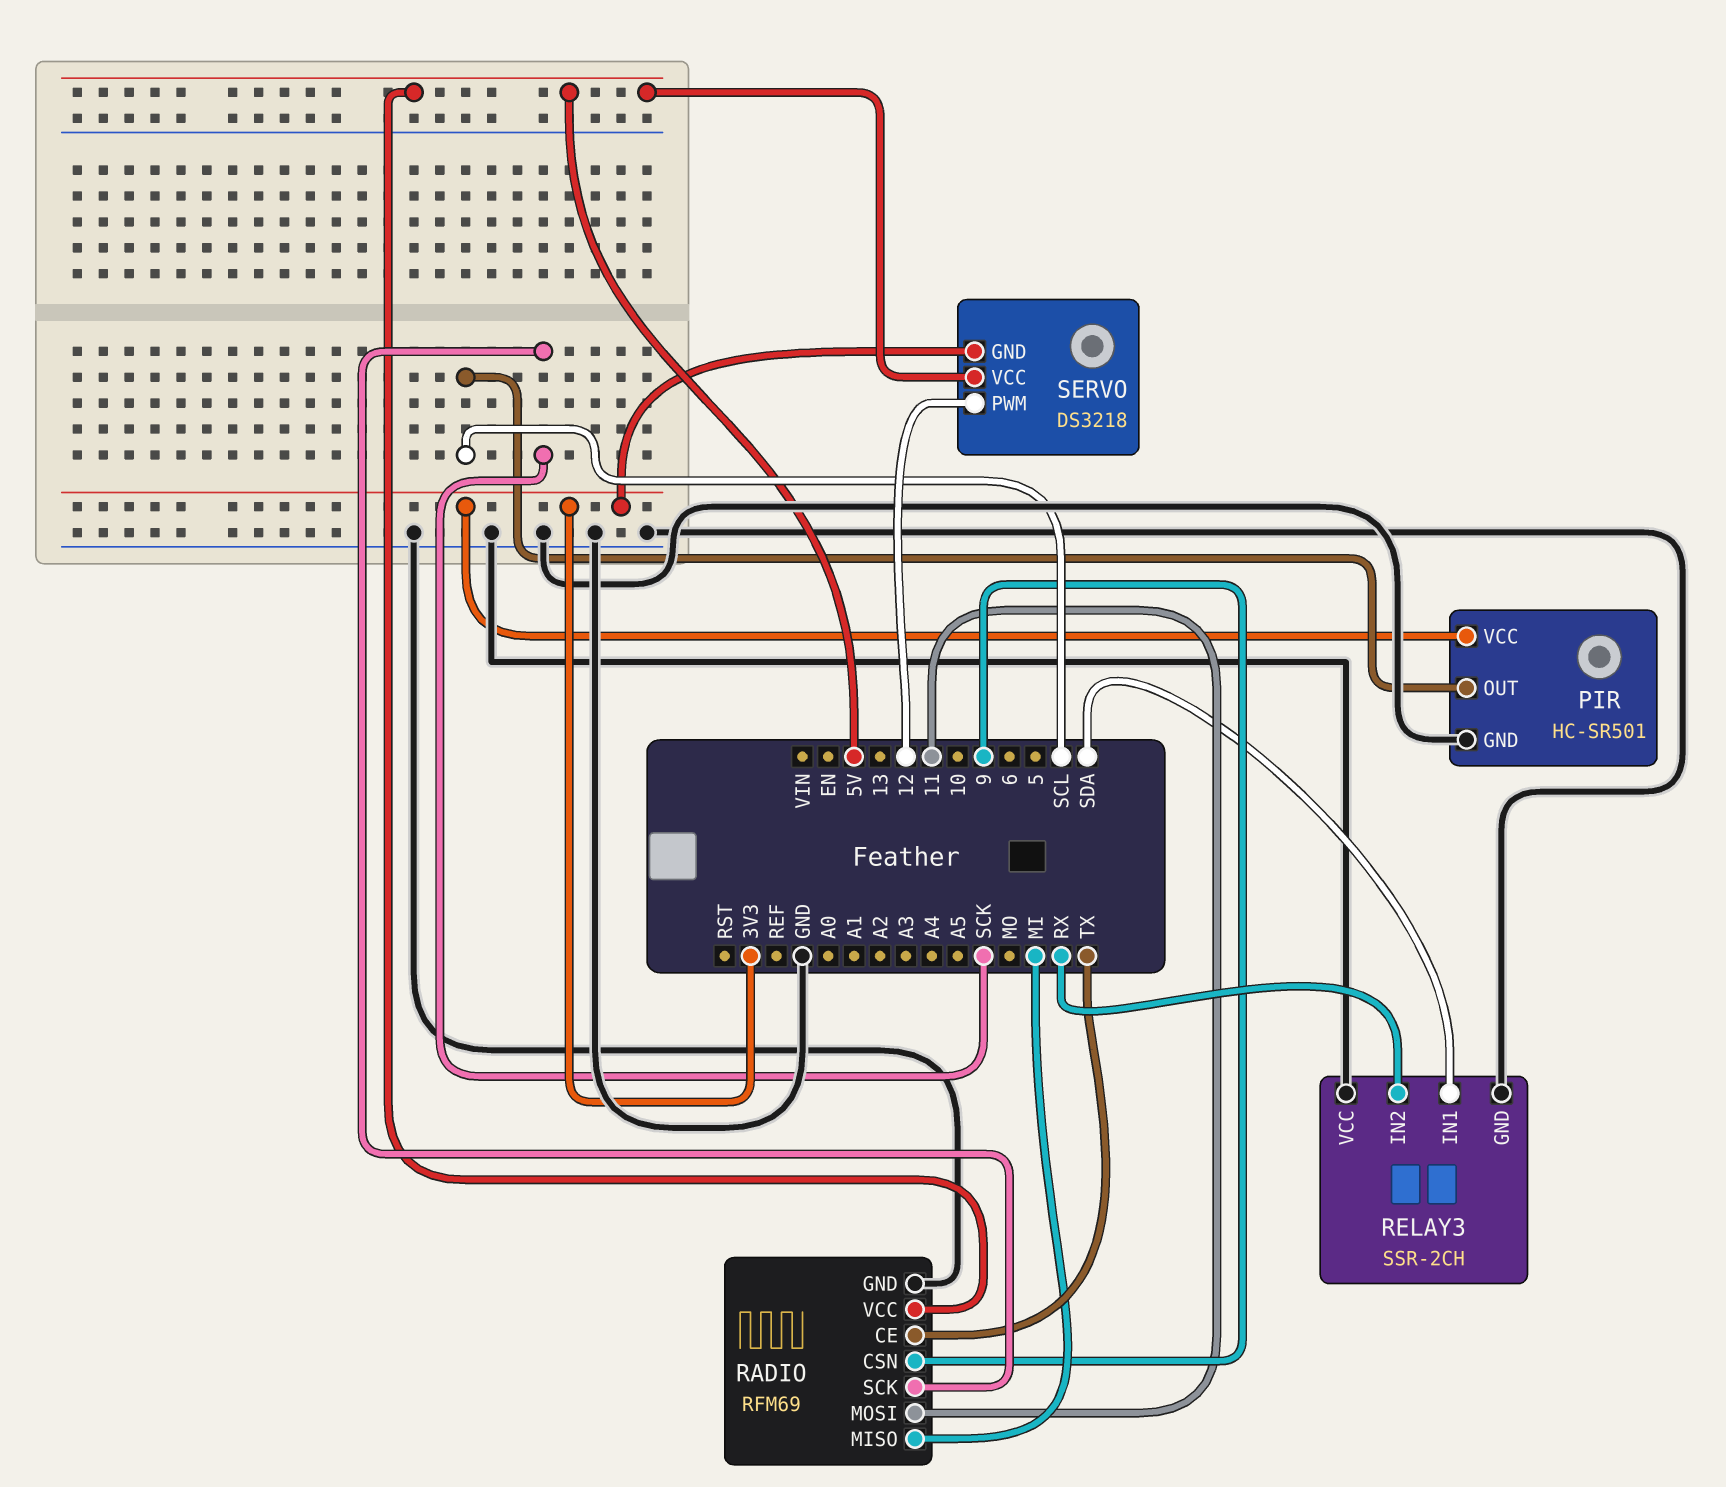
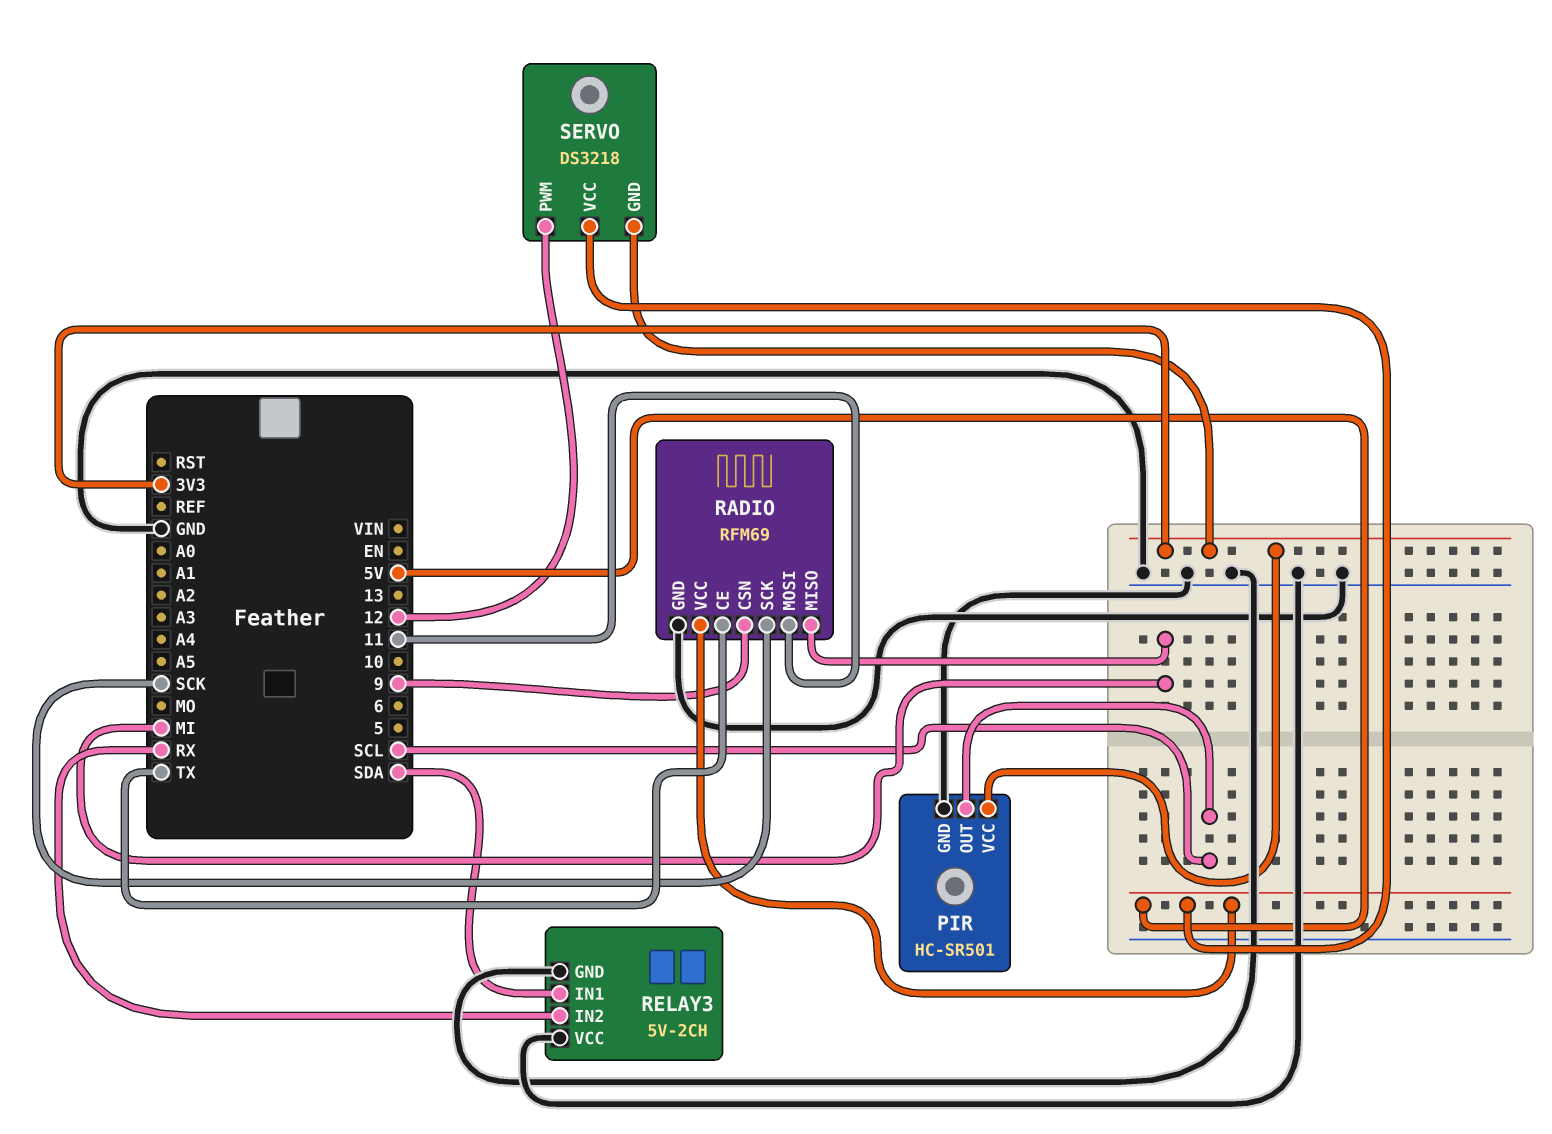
RELAY3: SSR-2CH -> 5V-2CH

